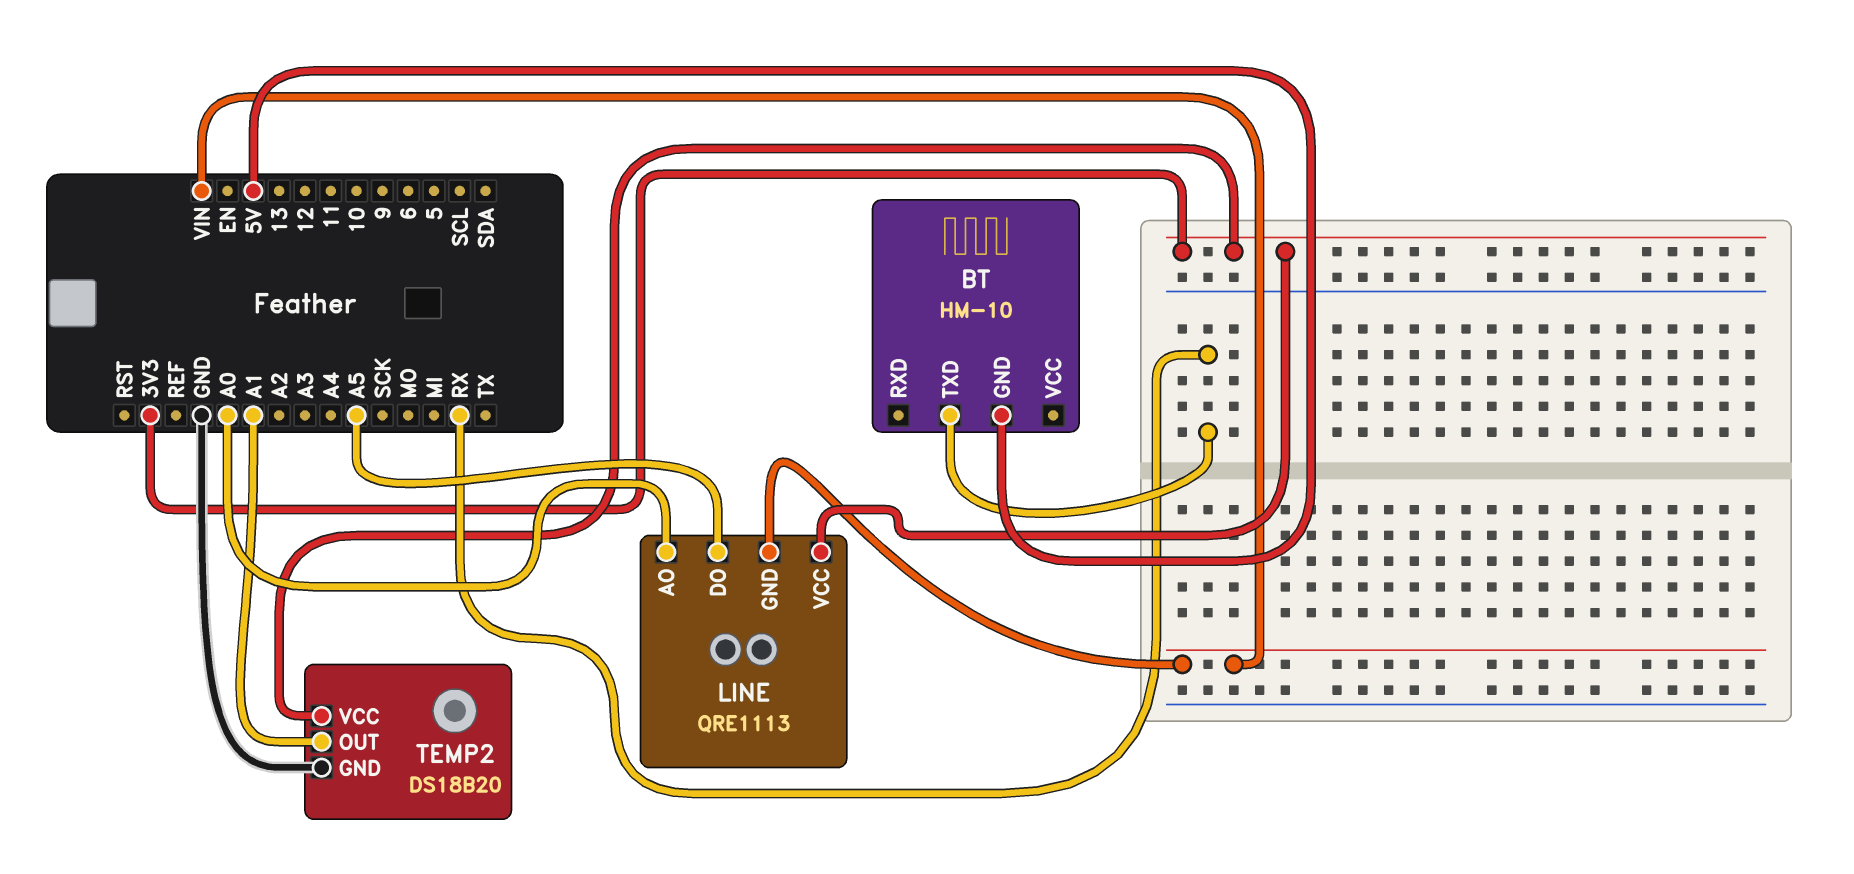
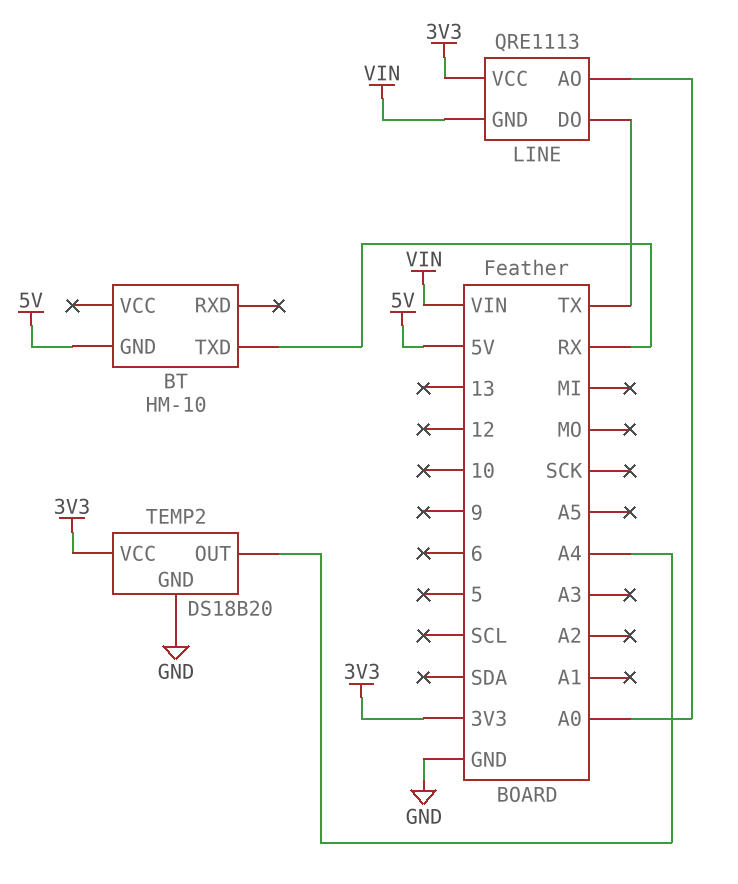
LINE pin DO: A5 -> TX
TEMP2 pin OUT: A1 -> A4

